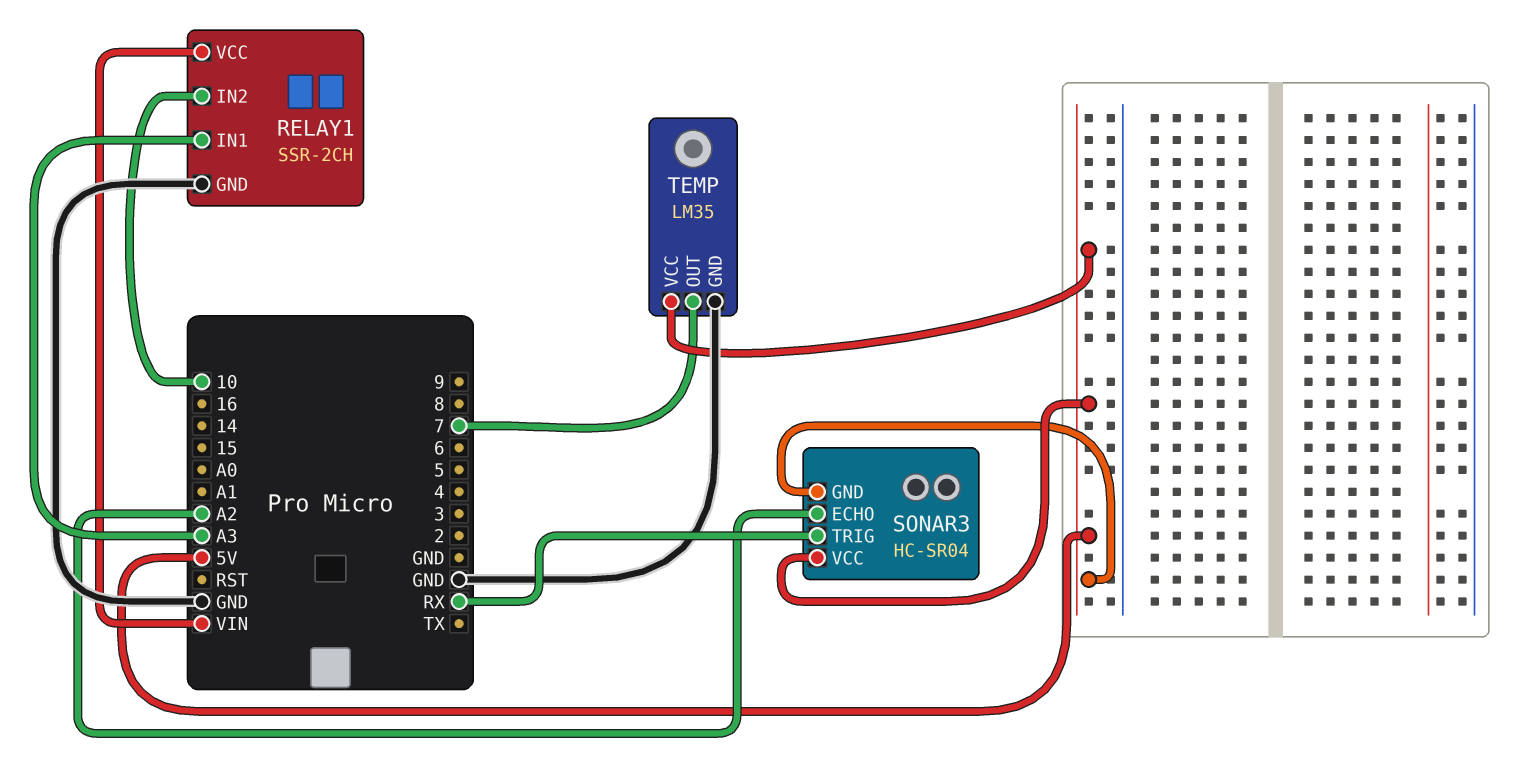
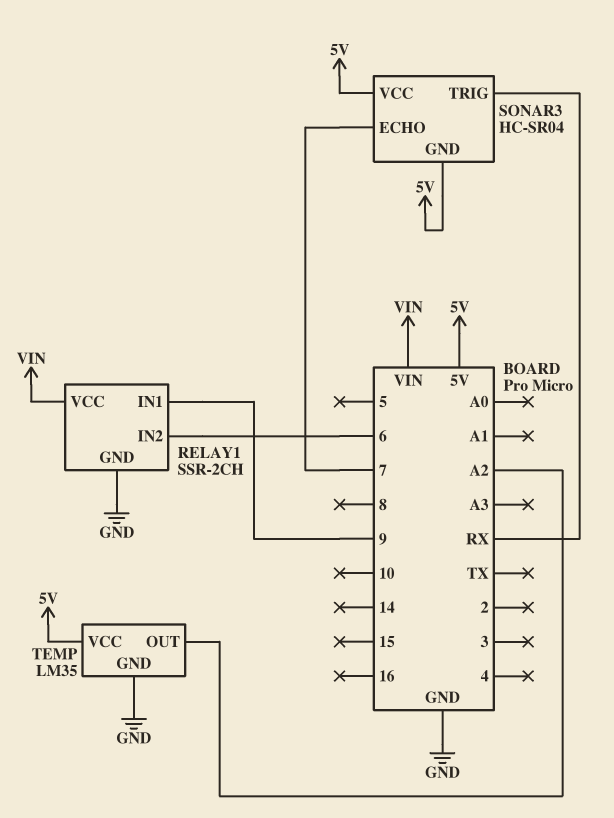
RELAY1 pin IN1: A3 -> 9
RELAY1 pin IN2: 10 -> 6
SONAR3 pin ECHO: A2 -> 7
TEMP pin OUT: 7 -> A2

